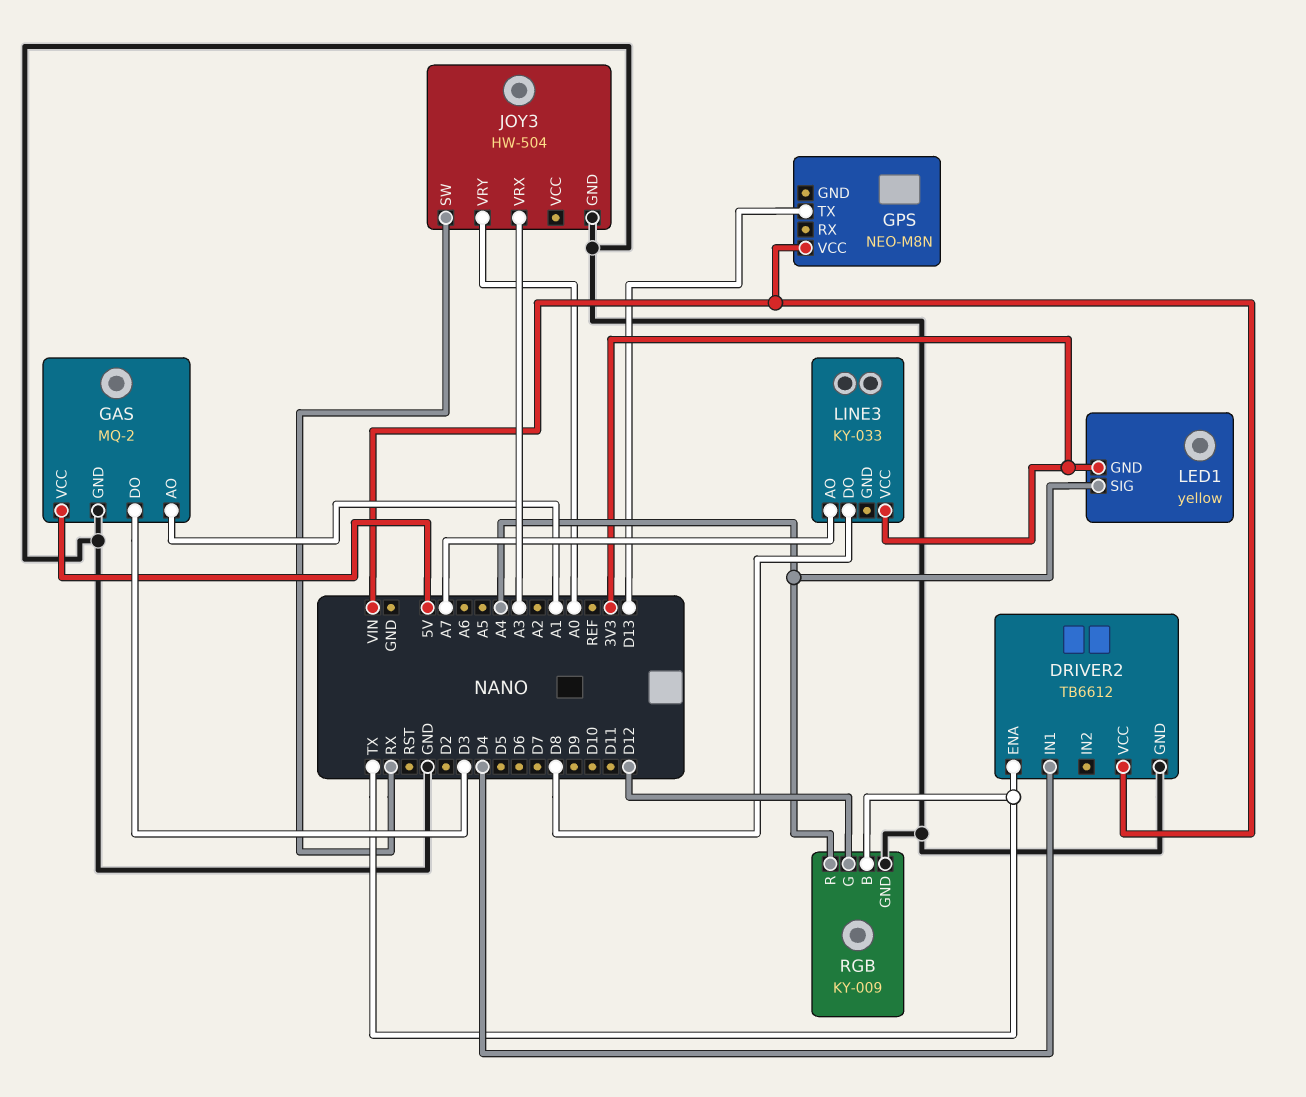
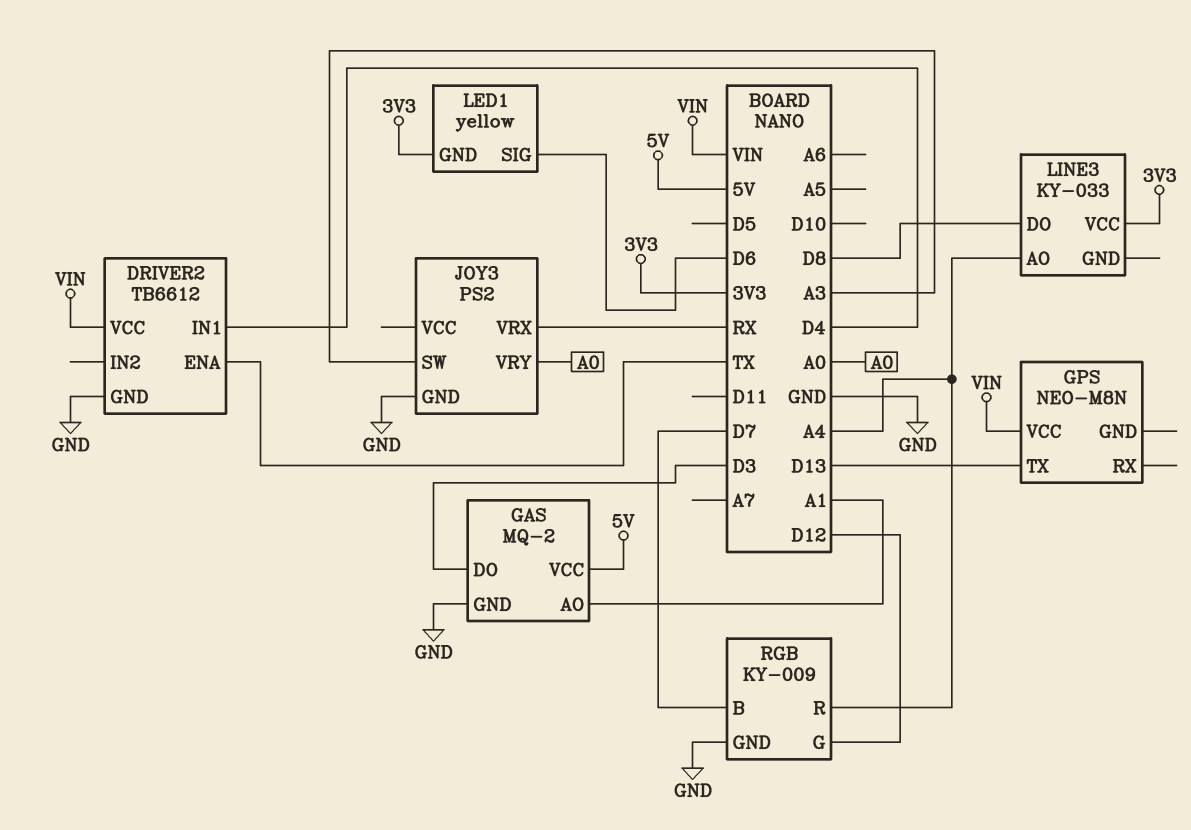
JOY3: HW-504 -> PS2
JOY3 pin SW: RX -> A3
JOY3 pin VRX: A3 -> RX
LED1 pin SIG: A4 -> D6
LINE3 pin AO: A7 -> A4
RGB pin B: TX -> D7

